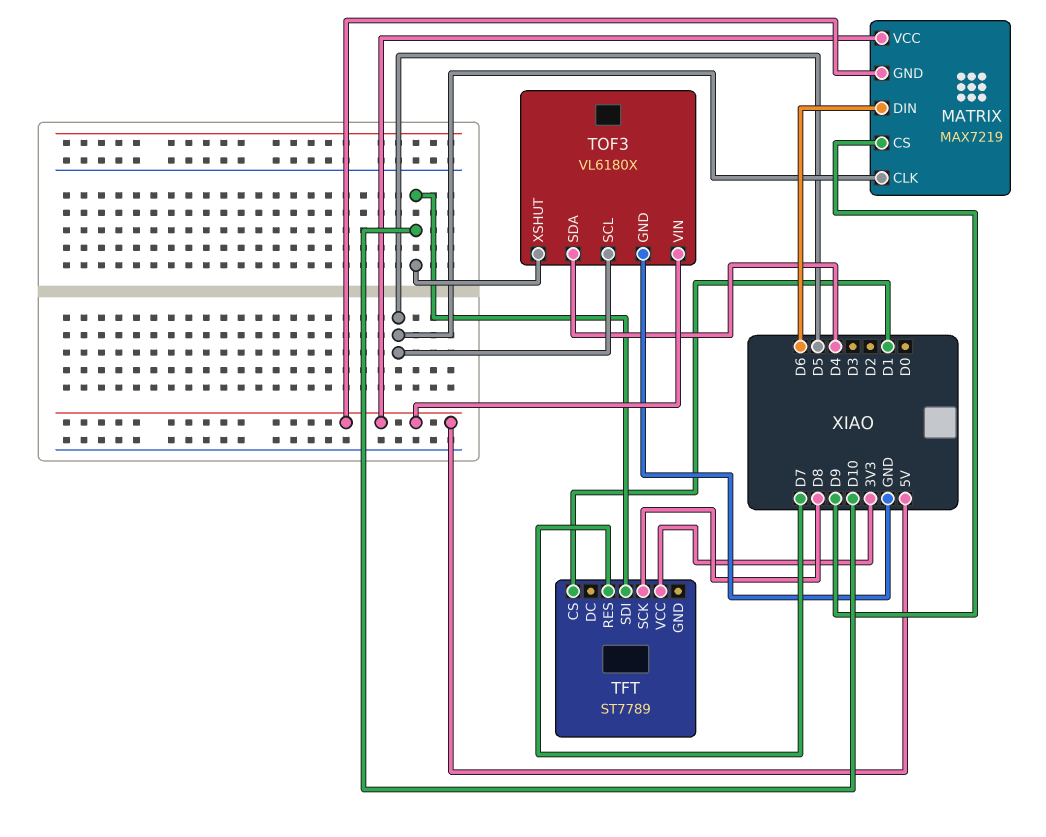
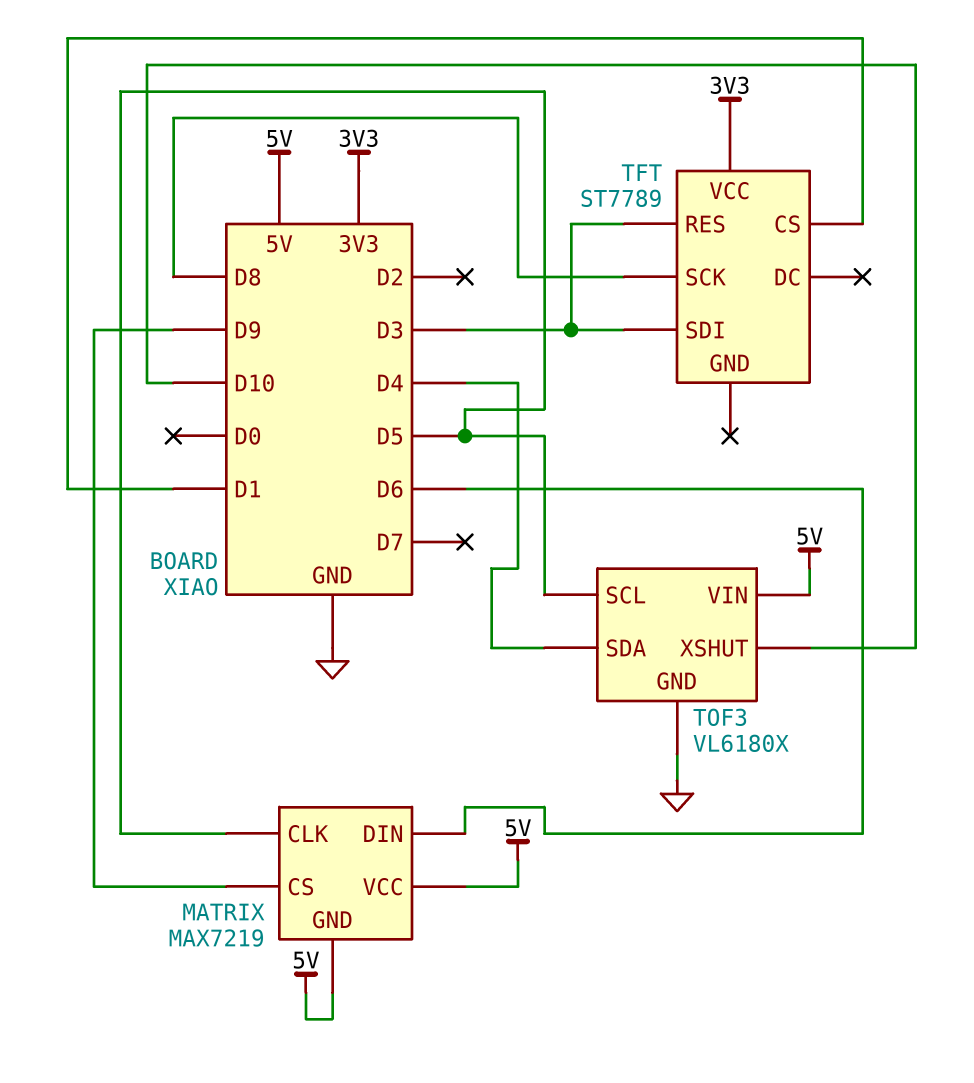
TFT pin RES: D7 -> D3
TFT pin SDI: D10 -> D3

